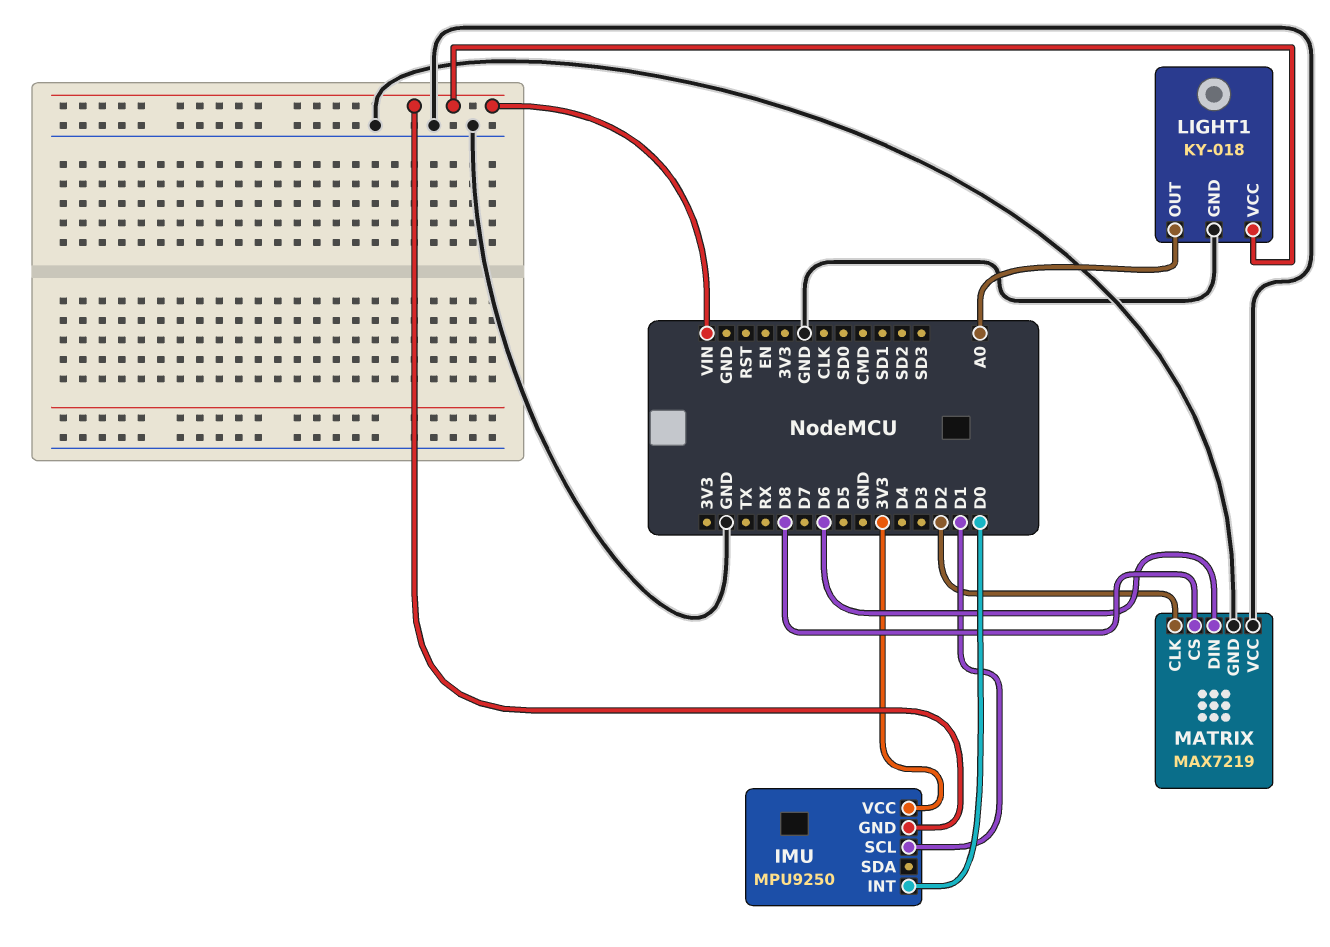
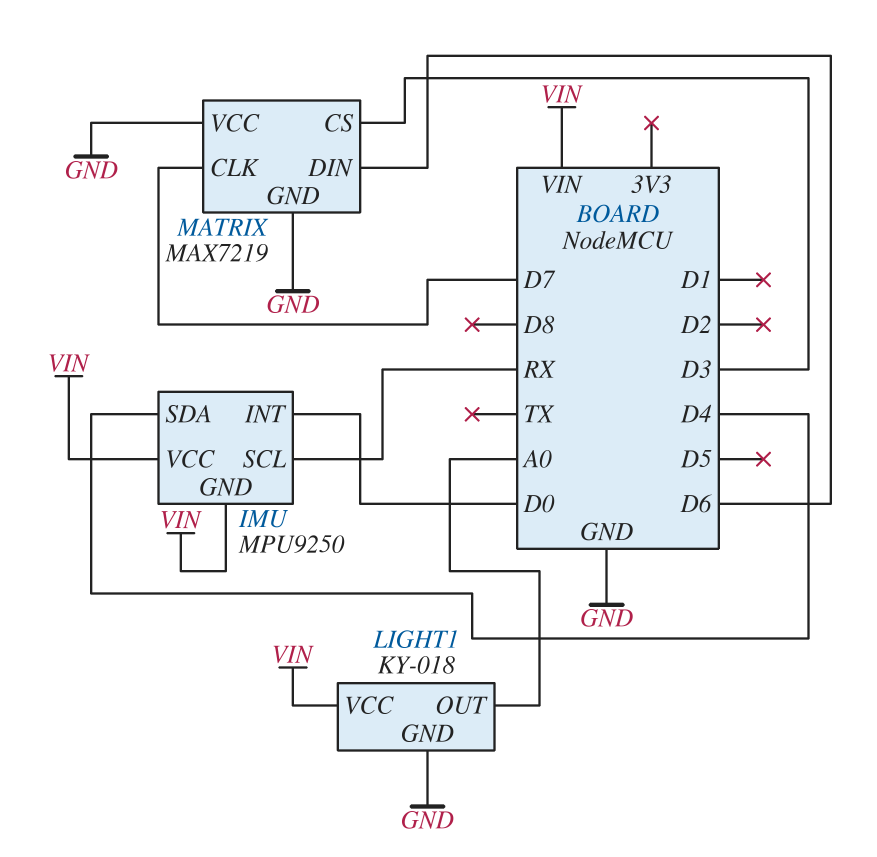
IMU pin SCL: D1 -> RX
IMU pin SDA: none -> D4
IMU pin VCC: 3V3 -> VIN
MATRIX pin CLK: D2 -> D7
MATRIX pin CS: D8 -> D3

